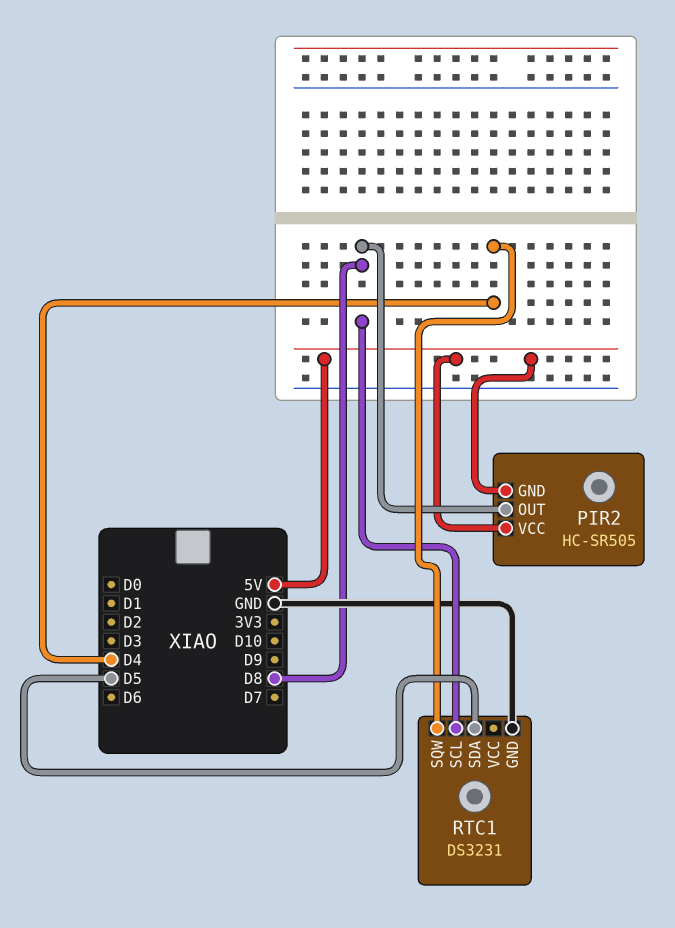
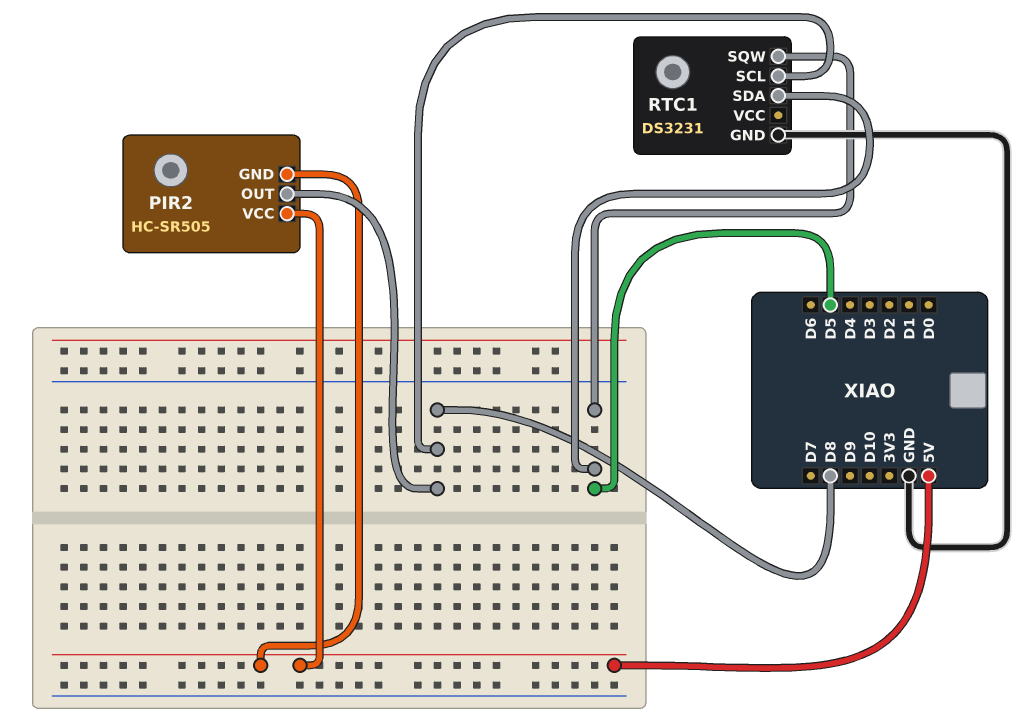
RTC1 pin SQW: D4 -> D5

